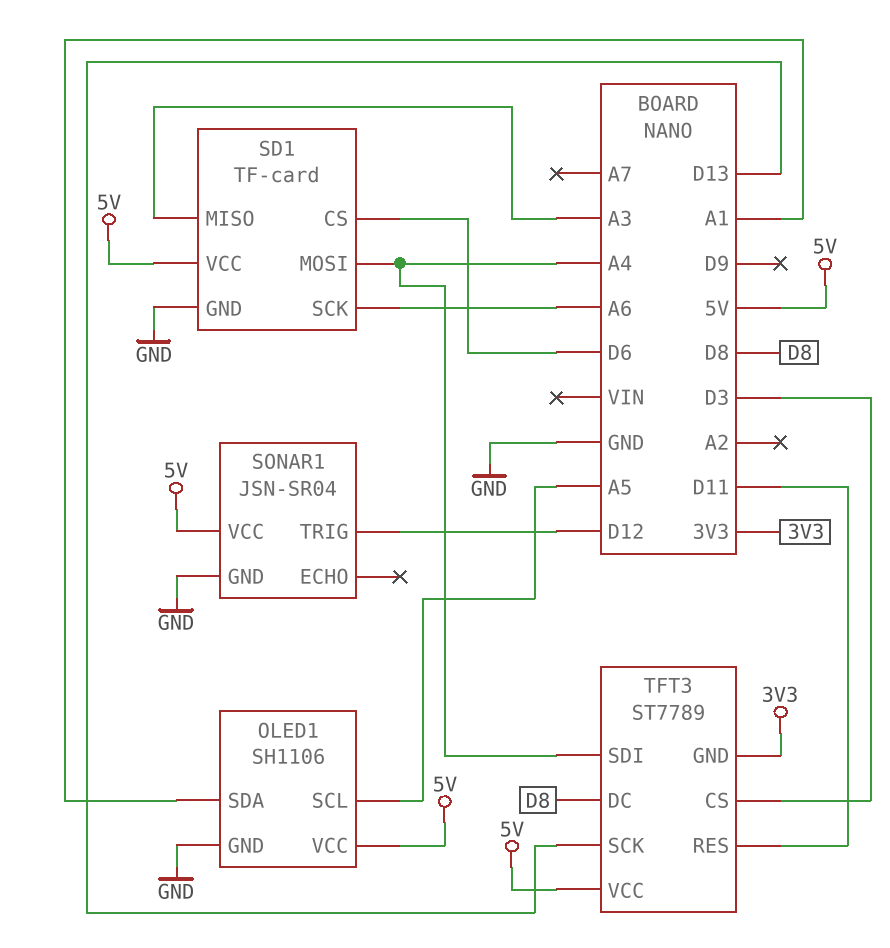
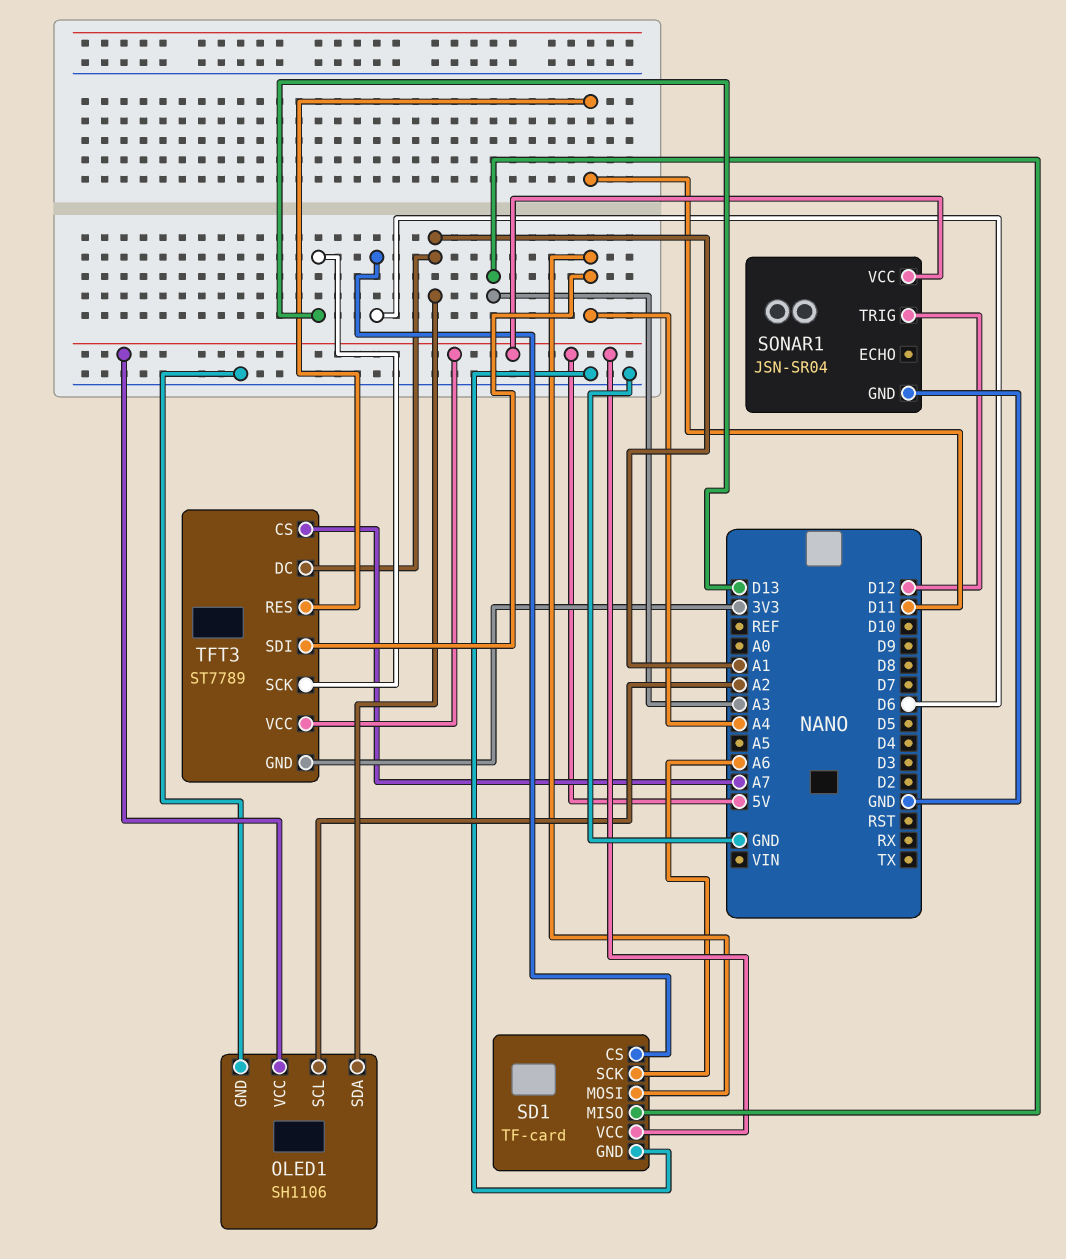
OLED1 pin SCL: A5 -> A2
TFT3 pin CS: D3 -> A7
TFT3 pin DC: D8 -> A1

